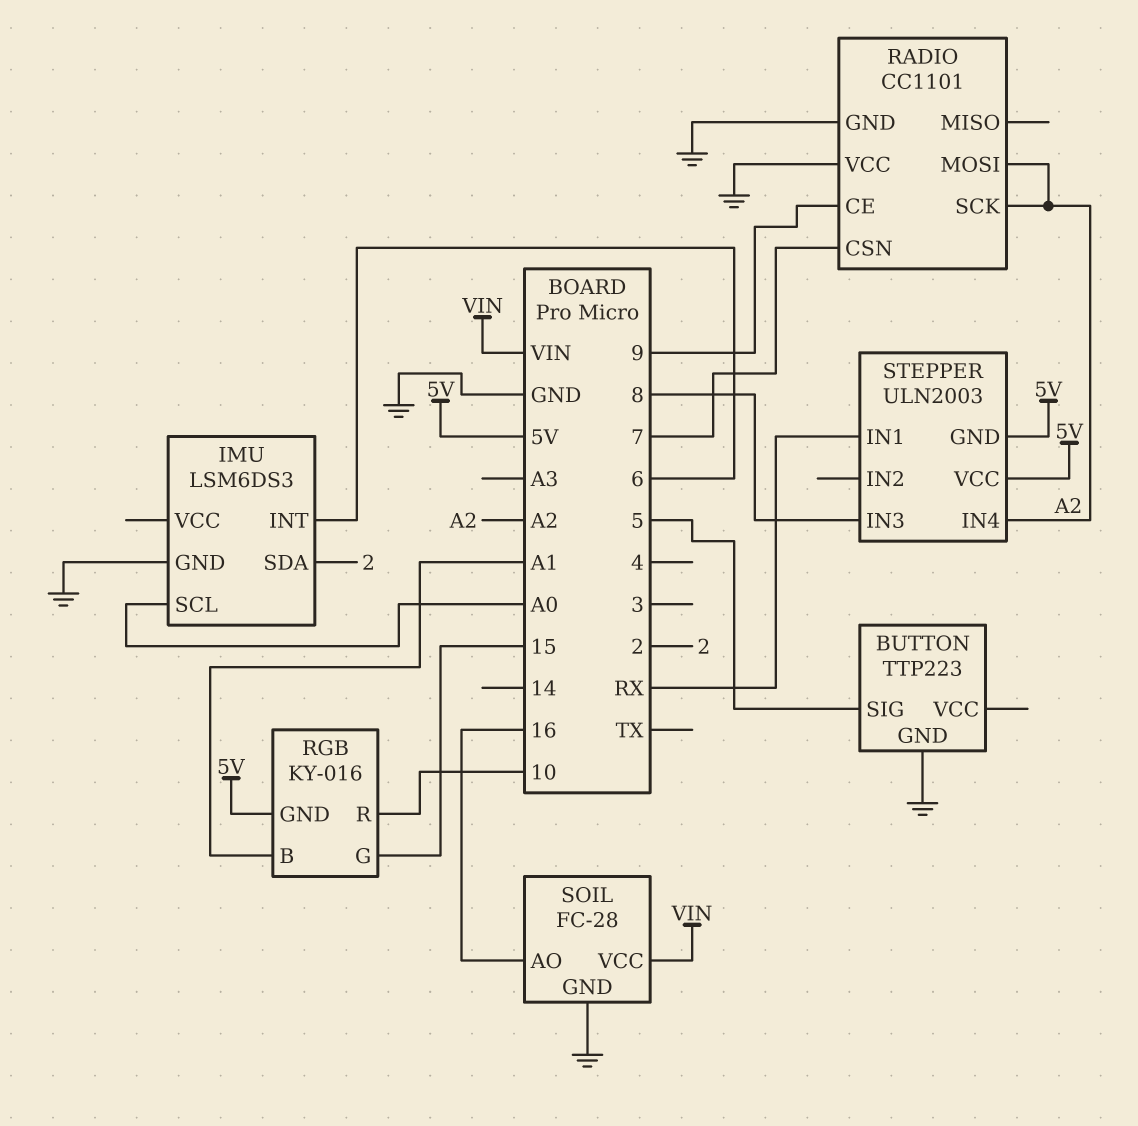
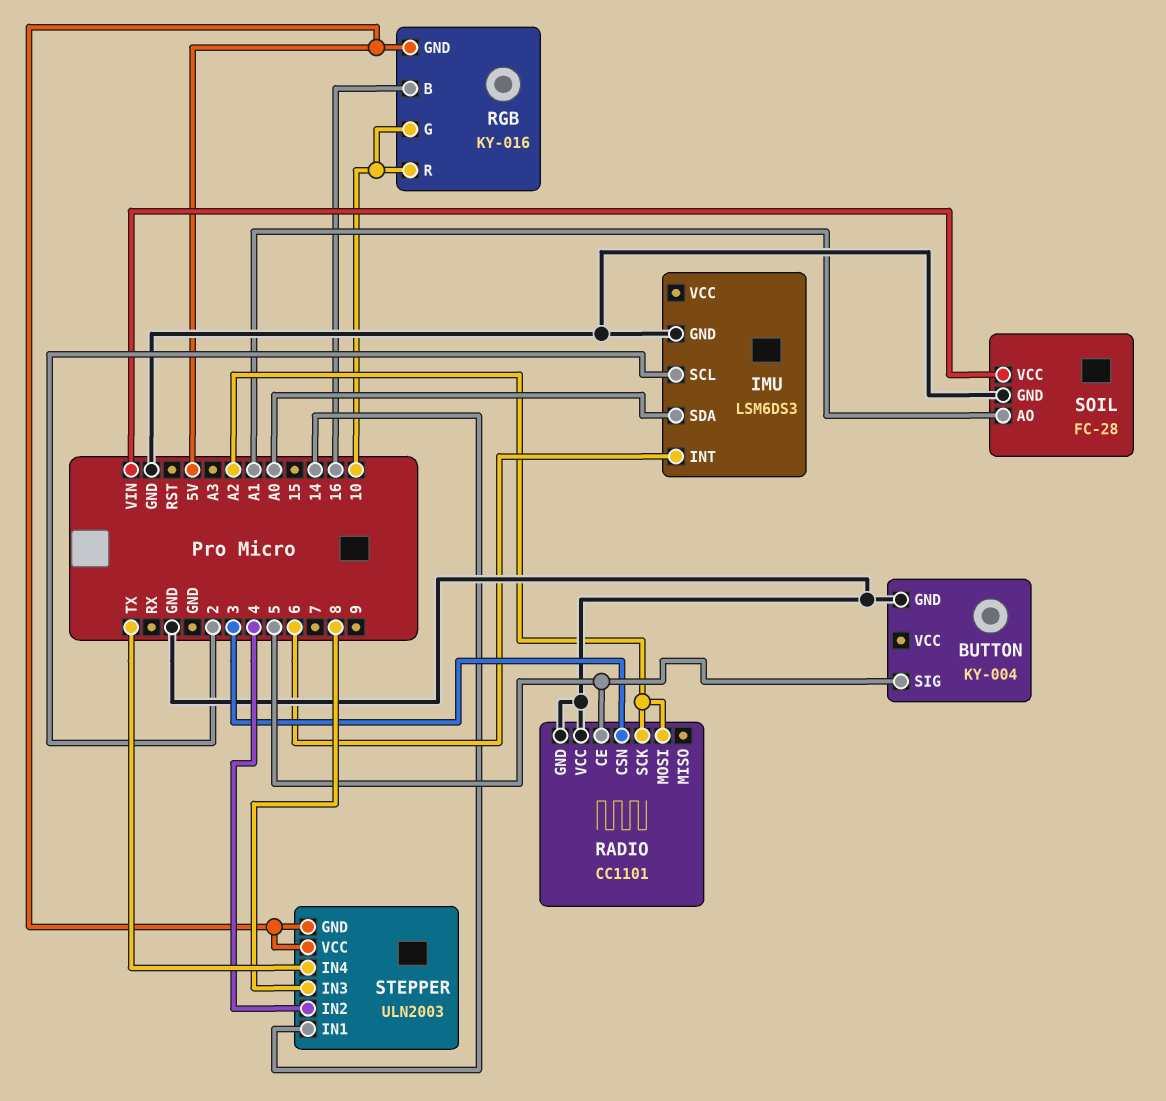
BUTTON: TTP223 -> KY-004
IMU pin SCL: A0 -> 2
IMU pin SDA: 2 -> A0
RADIO pin CE: 9 -> 5
RADIO pin CSN: 7 -> 3
RGB pin B: A1 -> 16
RGB pin G: 15 -> 10
SOIL pin AO: 16 -> A1
STEPPER pin IN1: RX -> 14
STEPPER pin IN2: none -> 4
STEPPER pin IN4: A2 -> TX

